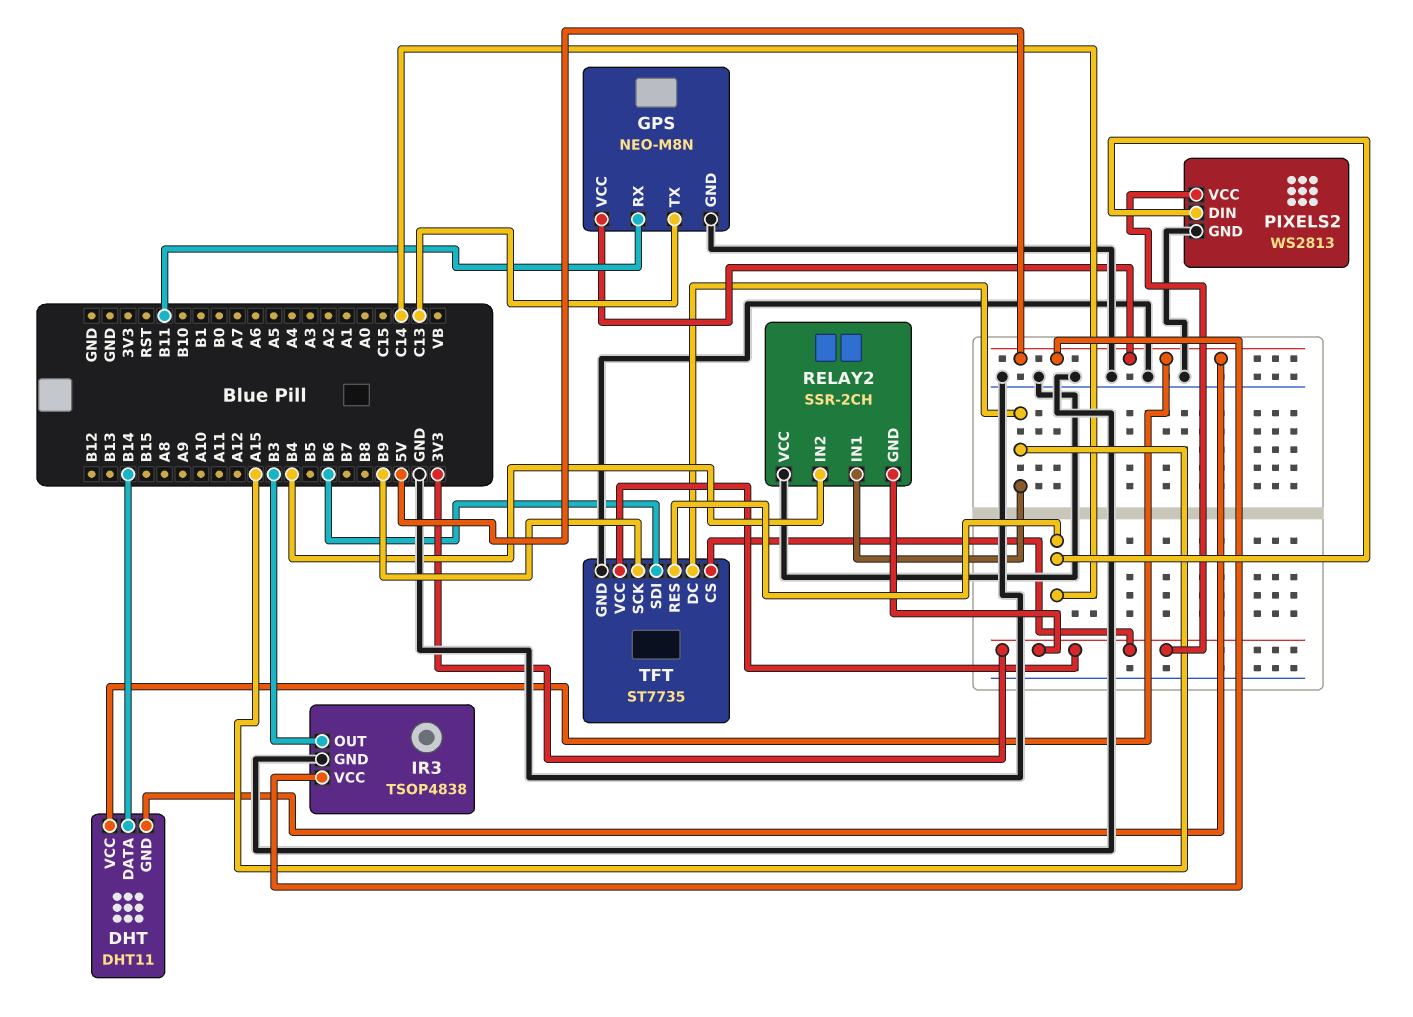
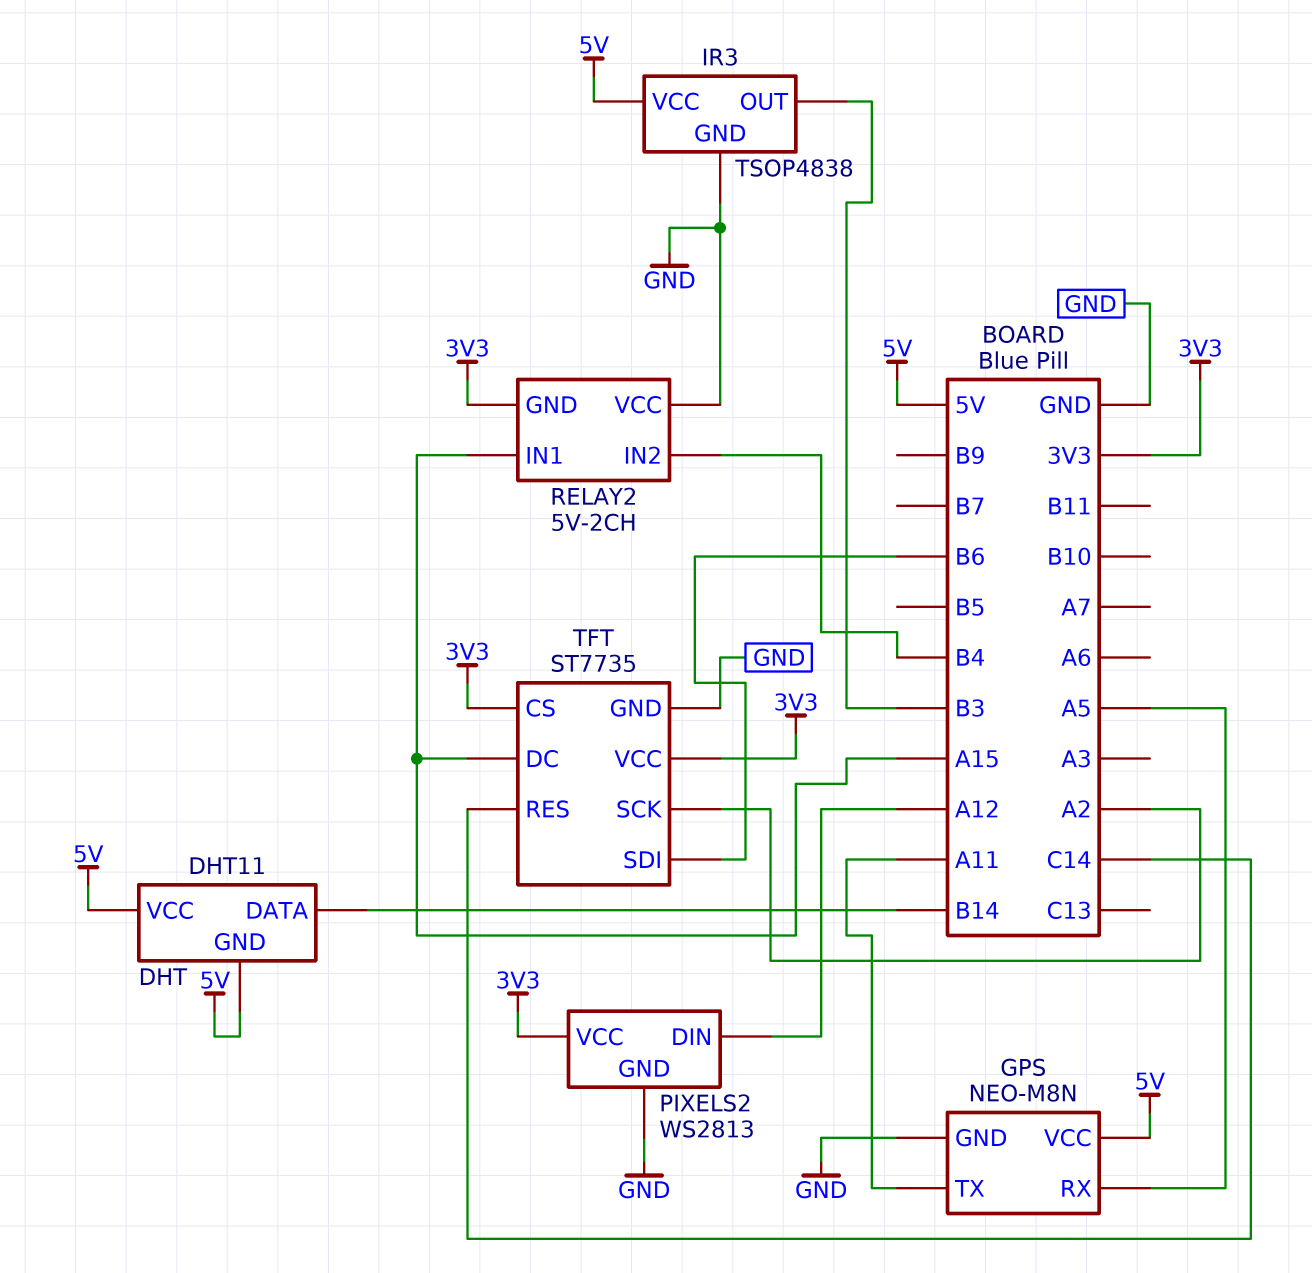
GPS pin RX: B11 -> A5
GPS pin TX: C13 -> A11
PIXELS2 pin DIN: C14 -> A12
RELAY2: SSR-2CH -> 5V-2CH
TFT pin SCK: B9 -> A2

